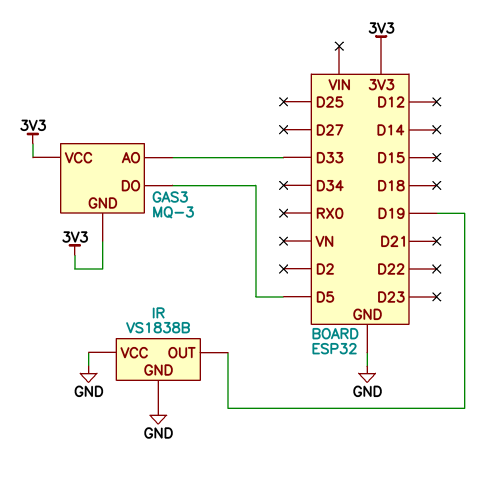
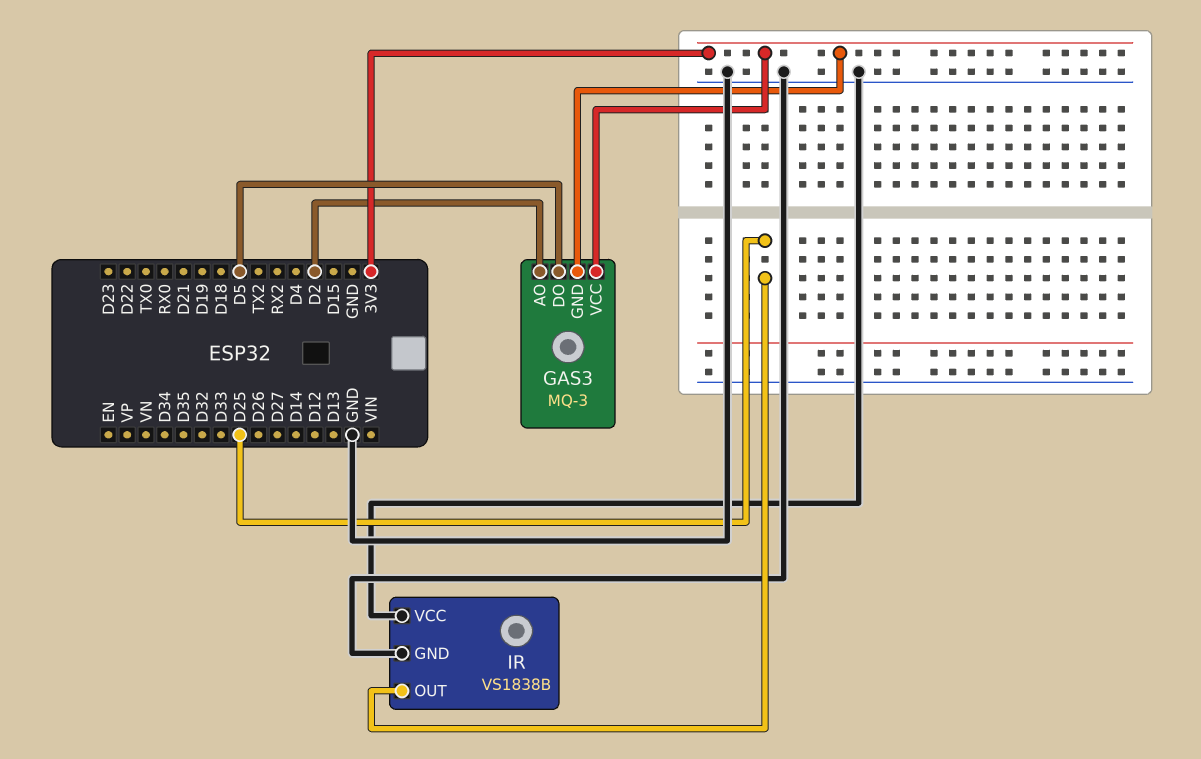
GAS3 pin AO: D33 -> D2
IR pin OUT: D19 -> D25

